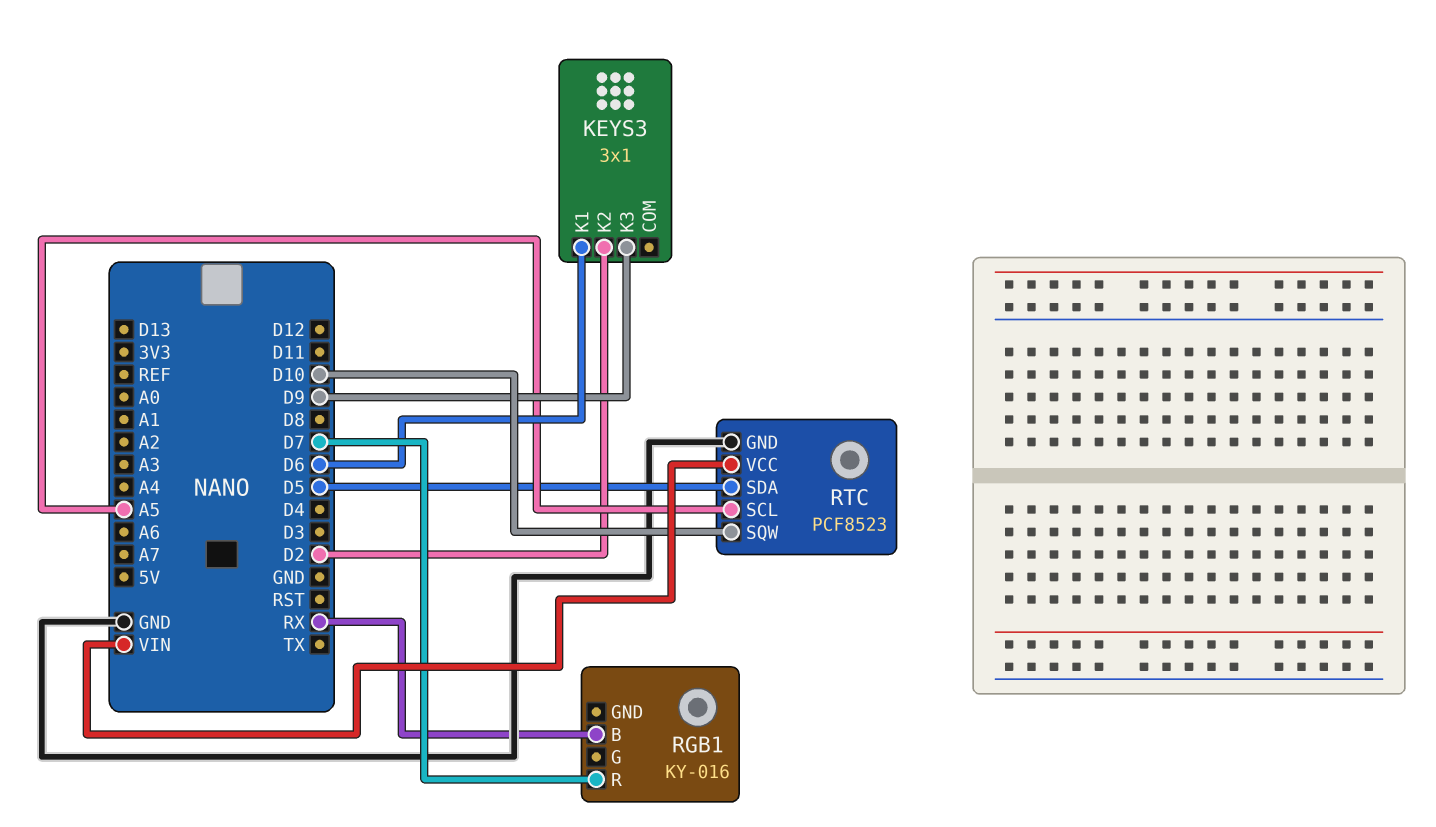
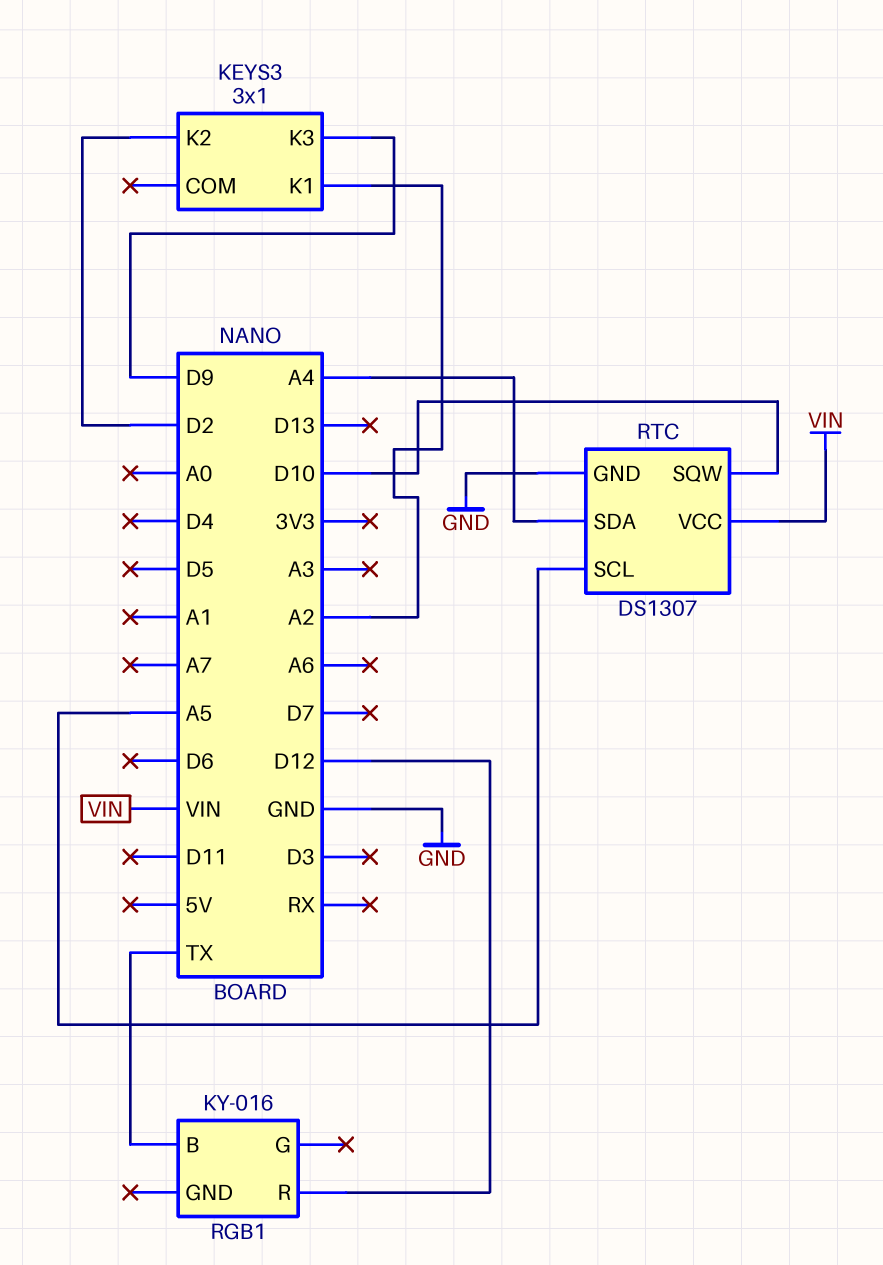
KEYS3 pin K1: D6 -> A2
RGB1 pin B: RX -> TX
RGB1 pin R: D7 -> D12
RTC: PCF8523 -> DS1307
RTC pin SDA: D5 -> A4

